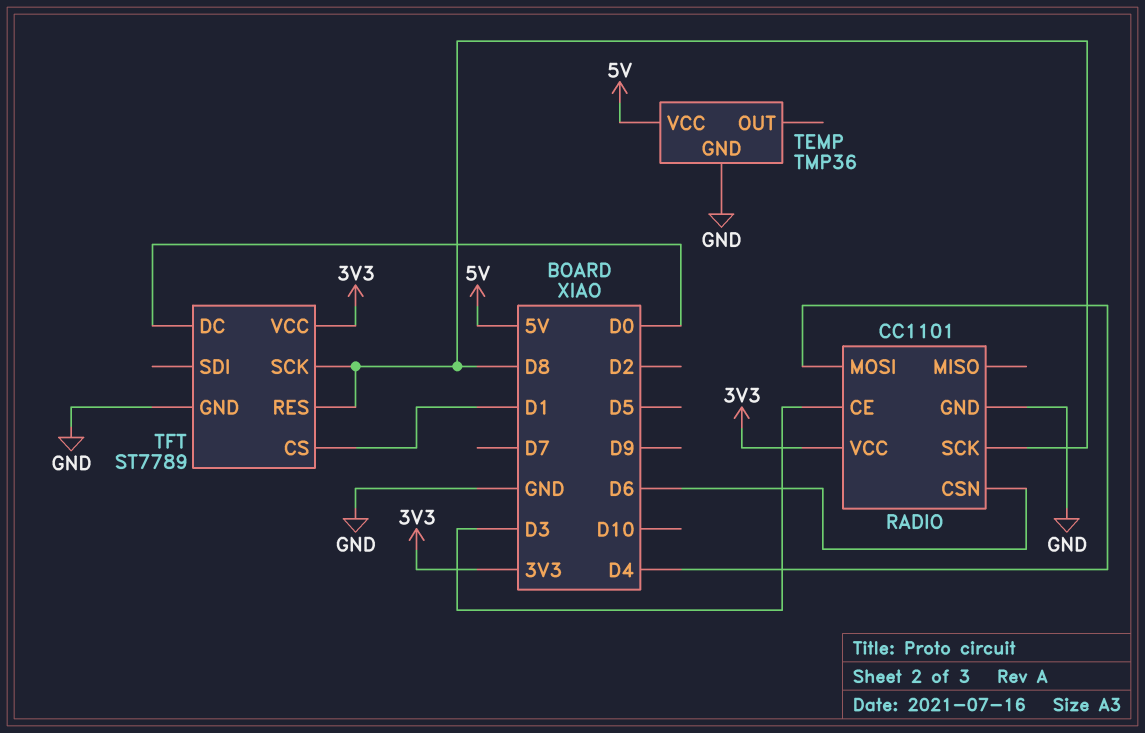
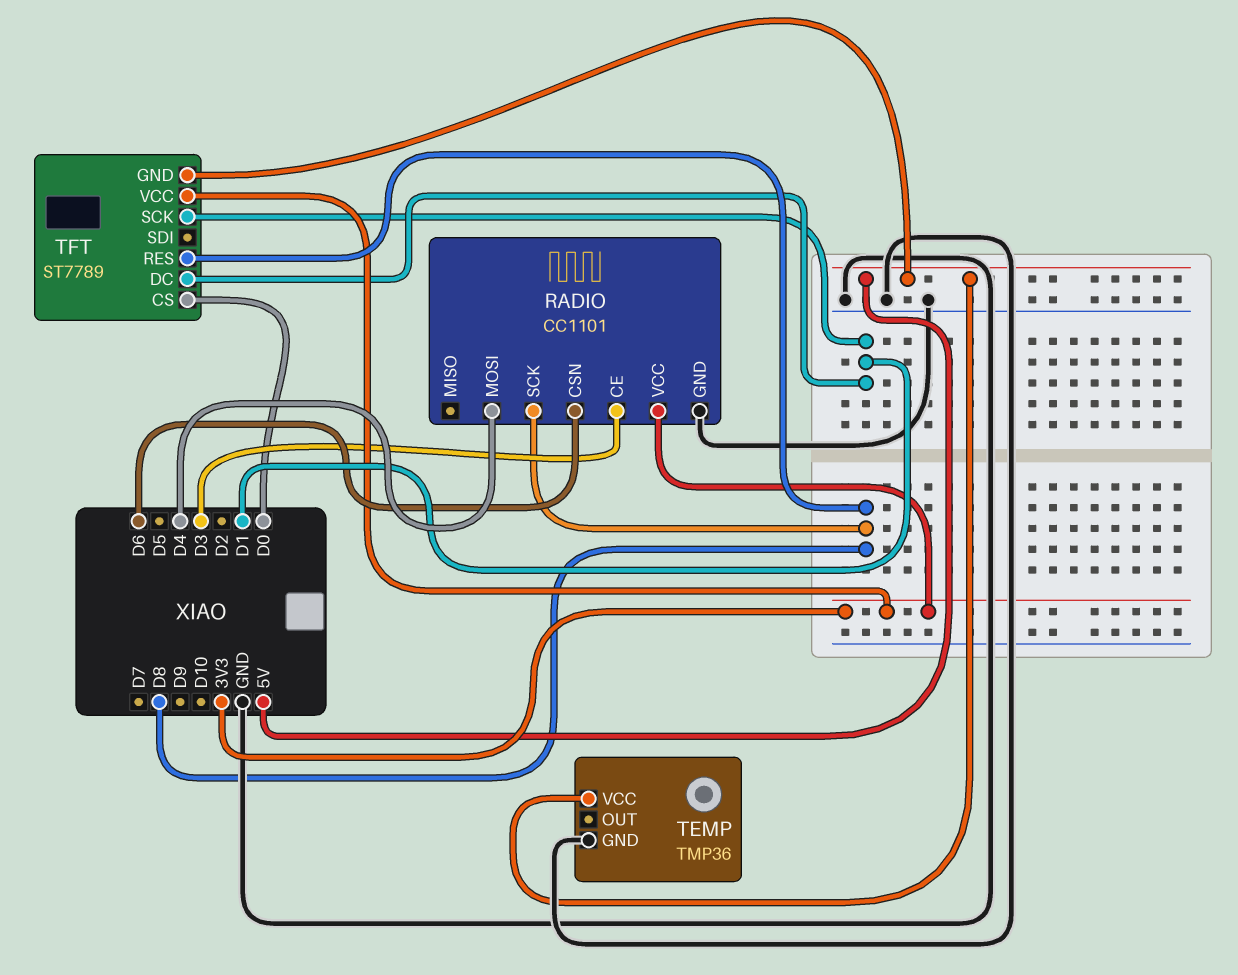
TFT pin CS: D1 -> D0
TFT pin DC: D0 -> D1
TFT pin GND: GND -> 5V
TFT pin SCK: D8 -> D1

